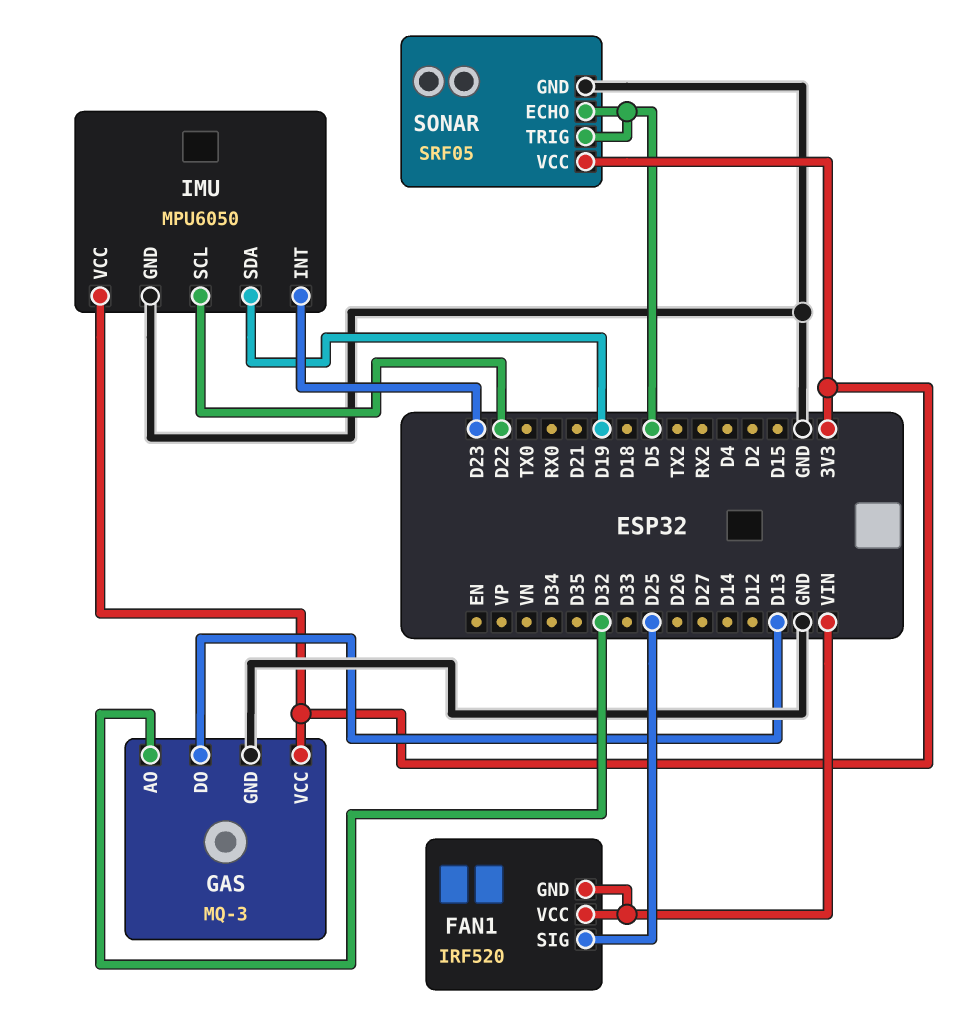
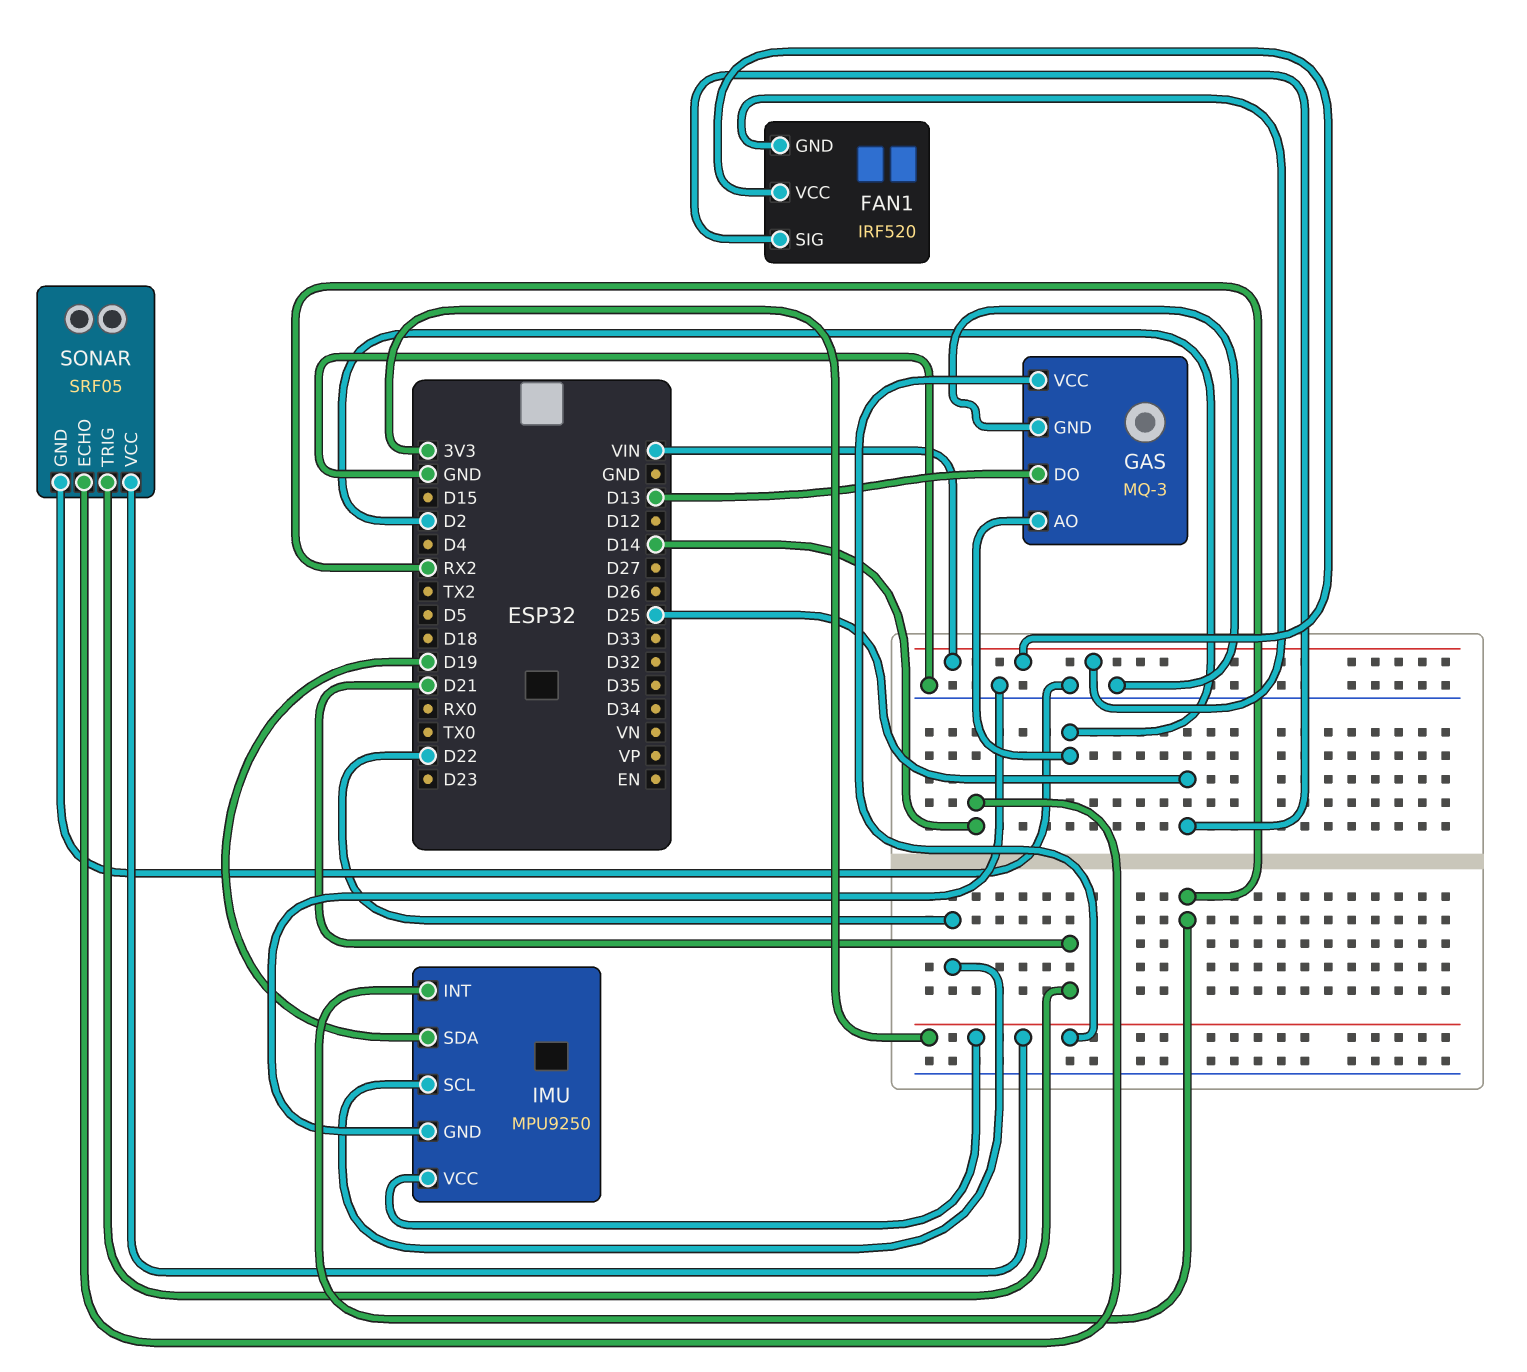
GAS pin AO: D32 -> D2
IMU: MPU6050 -> MPU9250
IMU pin INT: D23 -> RX2
SONAR pin ECHO: D5 -> D14
SONAR pin TRIG: D5 -> D21

